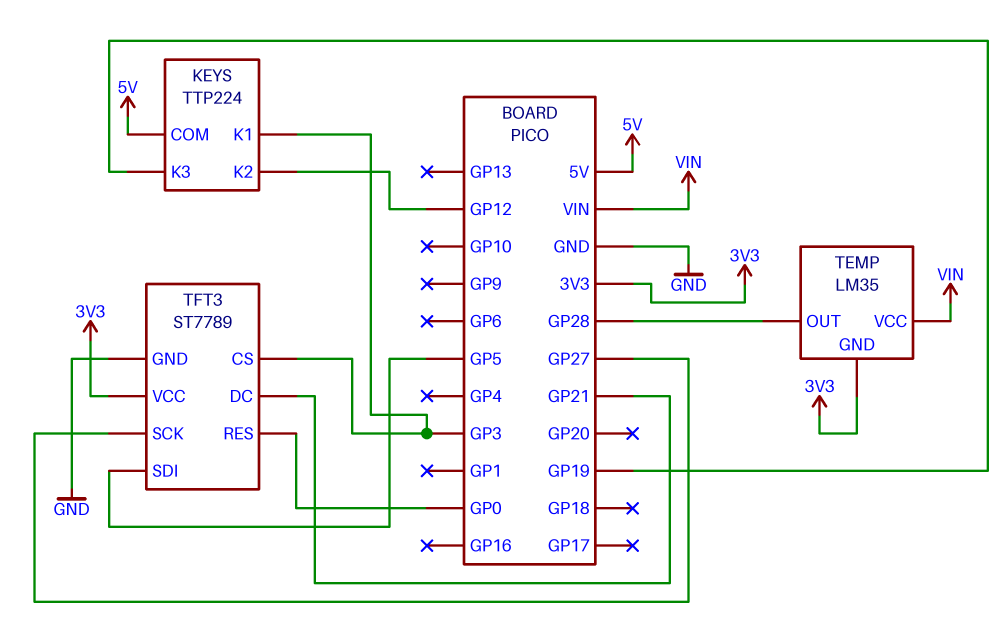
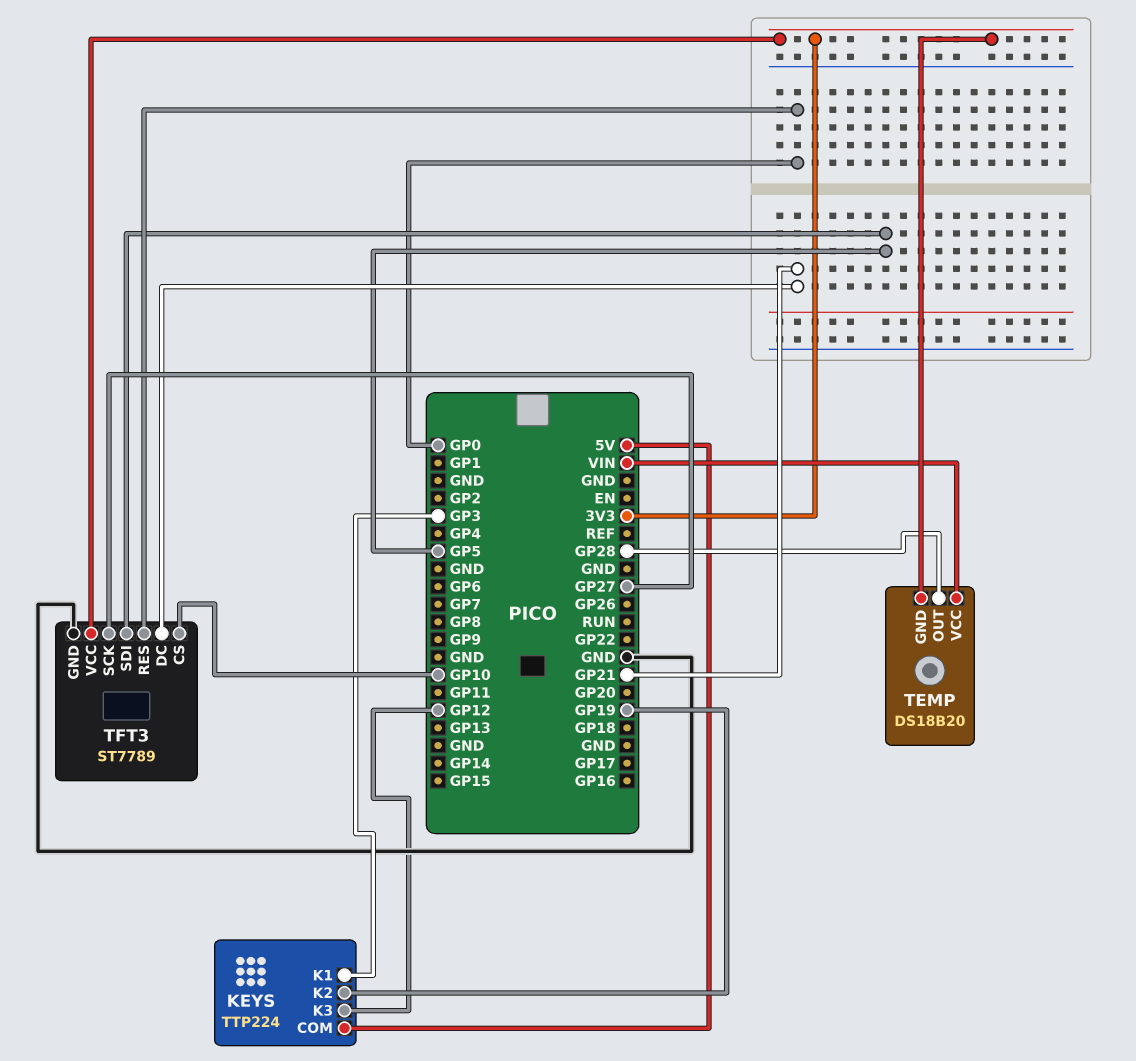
KEYS pin K2: GP12 -> GP19
KEYS pin K3: GP19 -> GP12
TEMP: LM35 -> DS18B20
TFT3 pin CS: GP3 -> GP10

